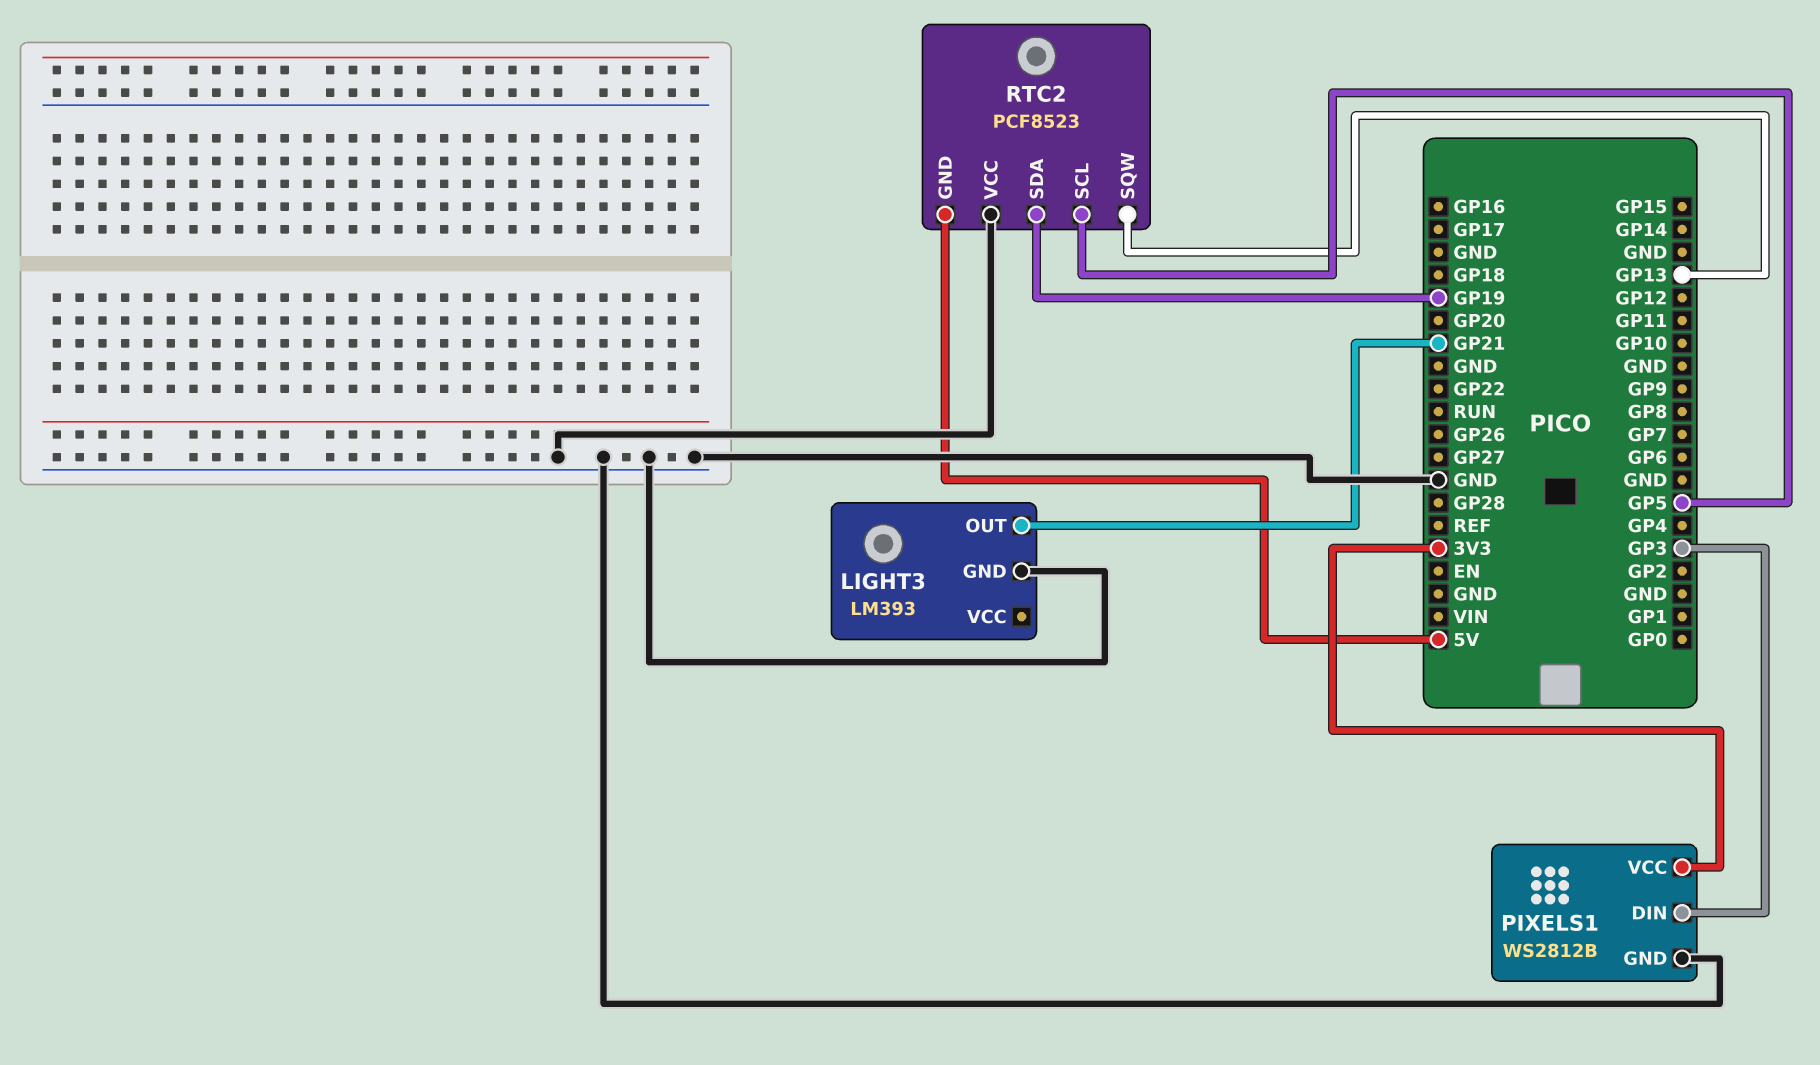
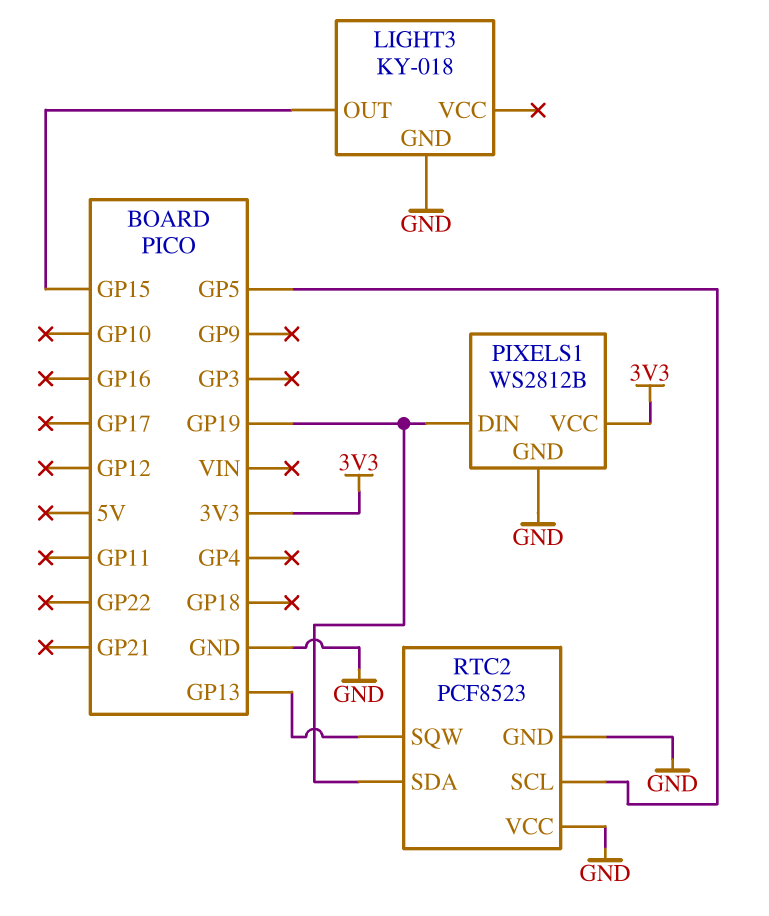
LIGHT3: LM393 -> KY-018
LIGHT3 pin OUT: GP21 -> GP15
PIXELS1 pin DIN: GP3 -> GP19
RTC2 pin GND: 5V -> GND

